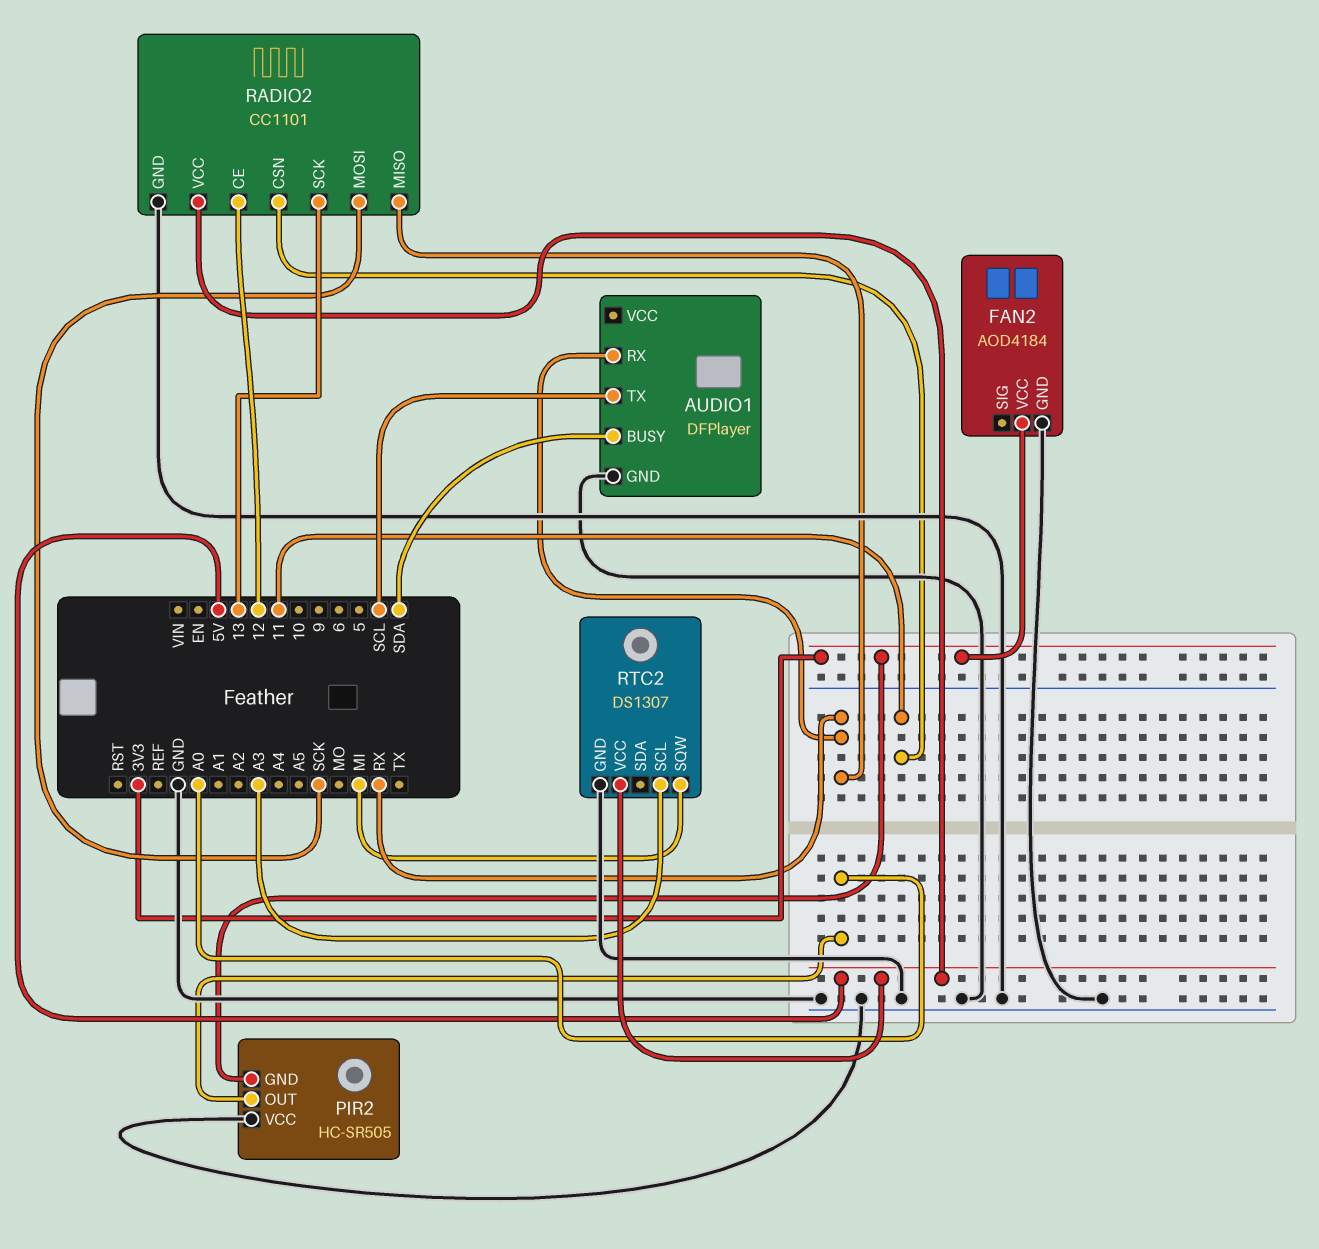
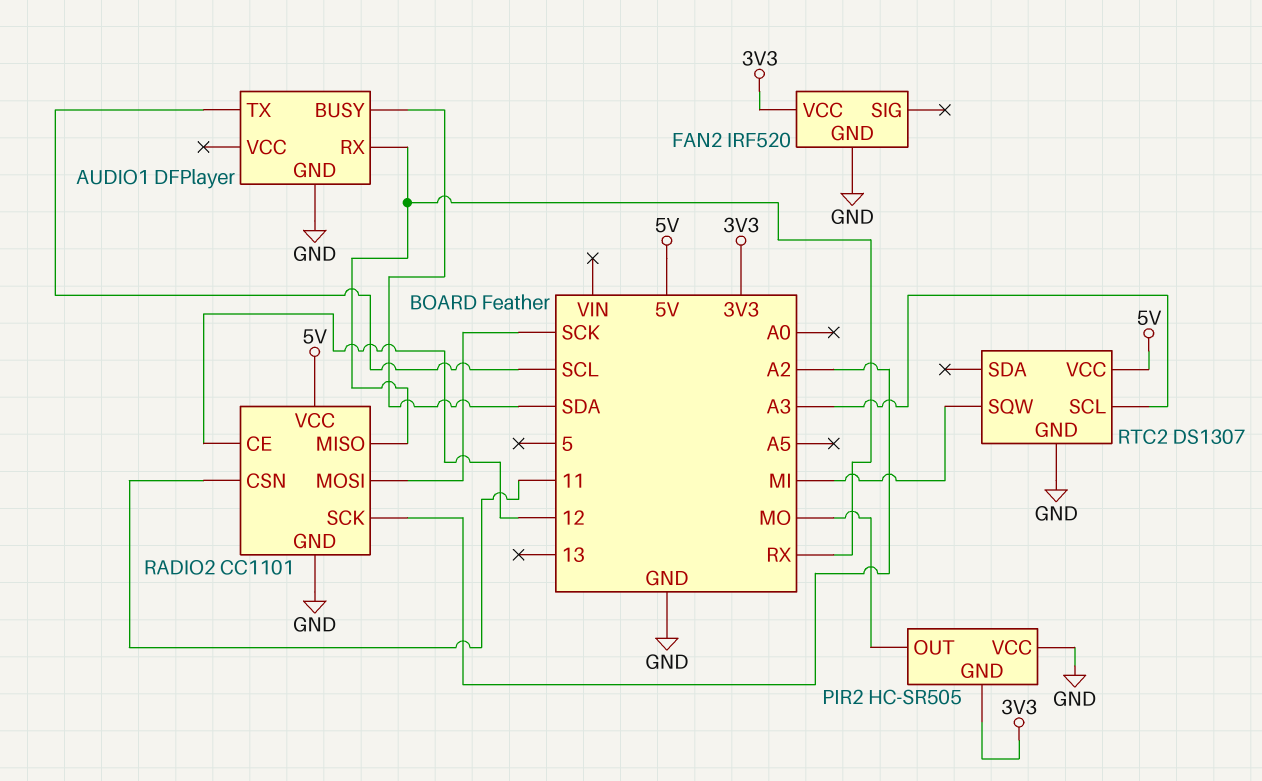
FAN2: AOD4184 -> IRF520
PIR2 pin OUT: A0 -> MO
RADIO2 pin SCK: 13 -> A2

